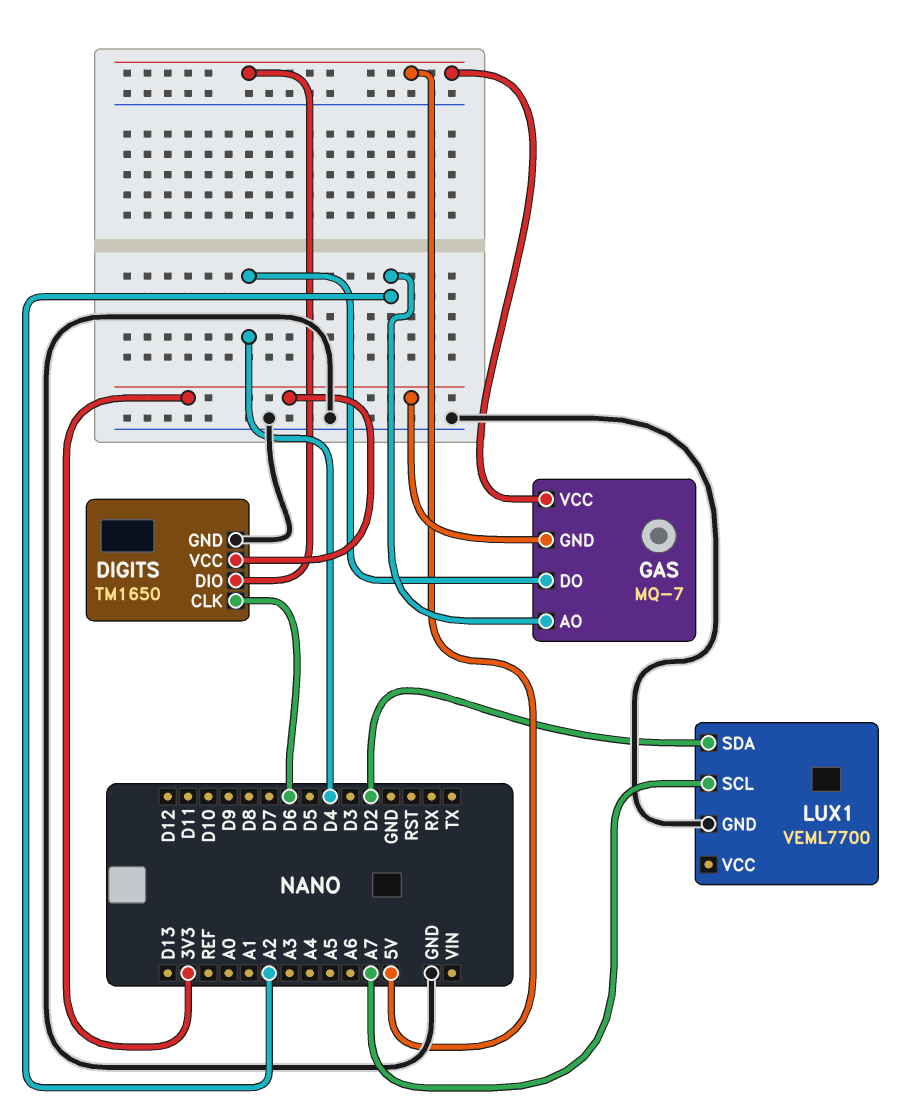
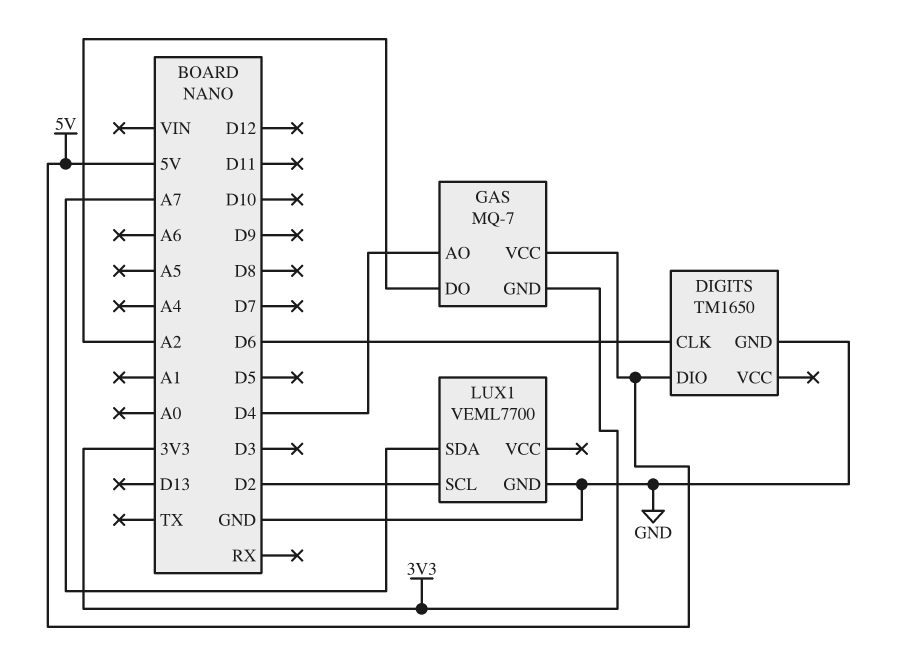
DIGITS pin VCC: 3V3 -> none
GAS pin AO: A2 -> D4
GAS pin DO: D4 -> A2
LUX1 pin SCL: A7 -> D2
LUX1 pin SDA: D2 -> A7

